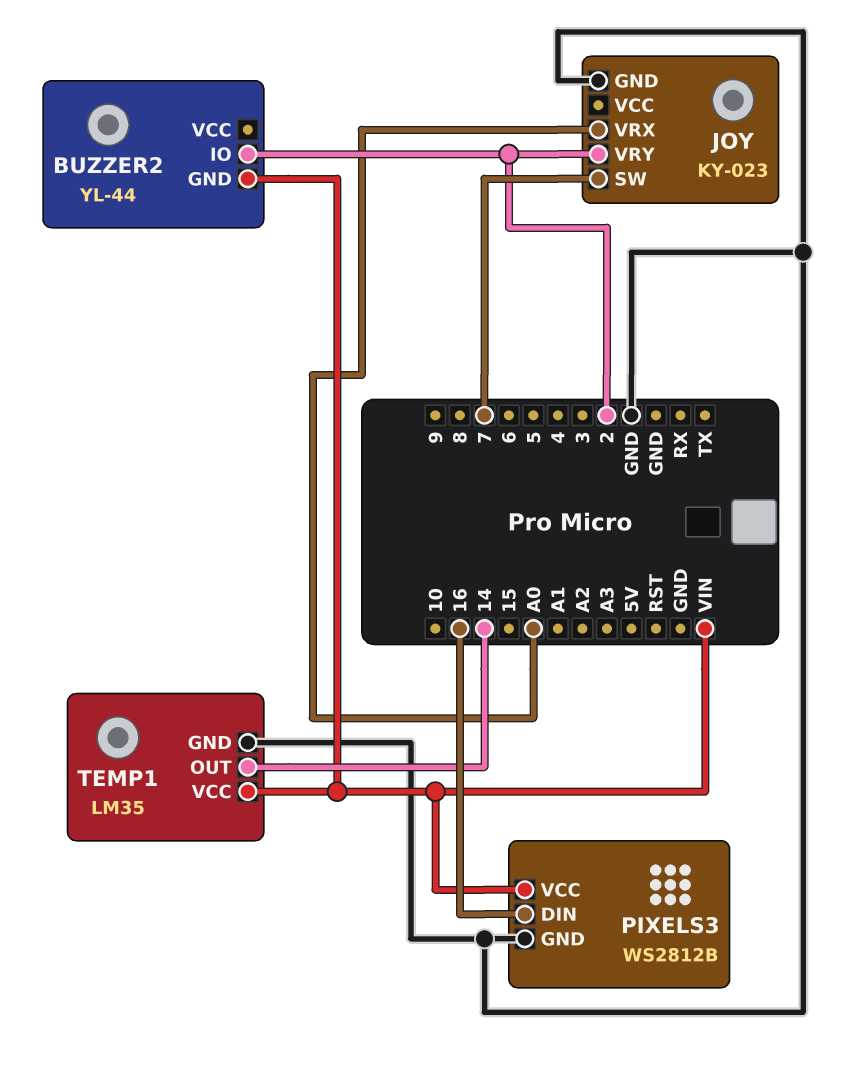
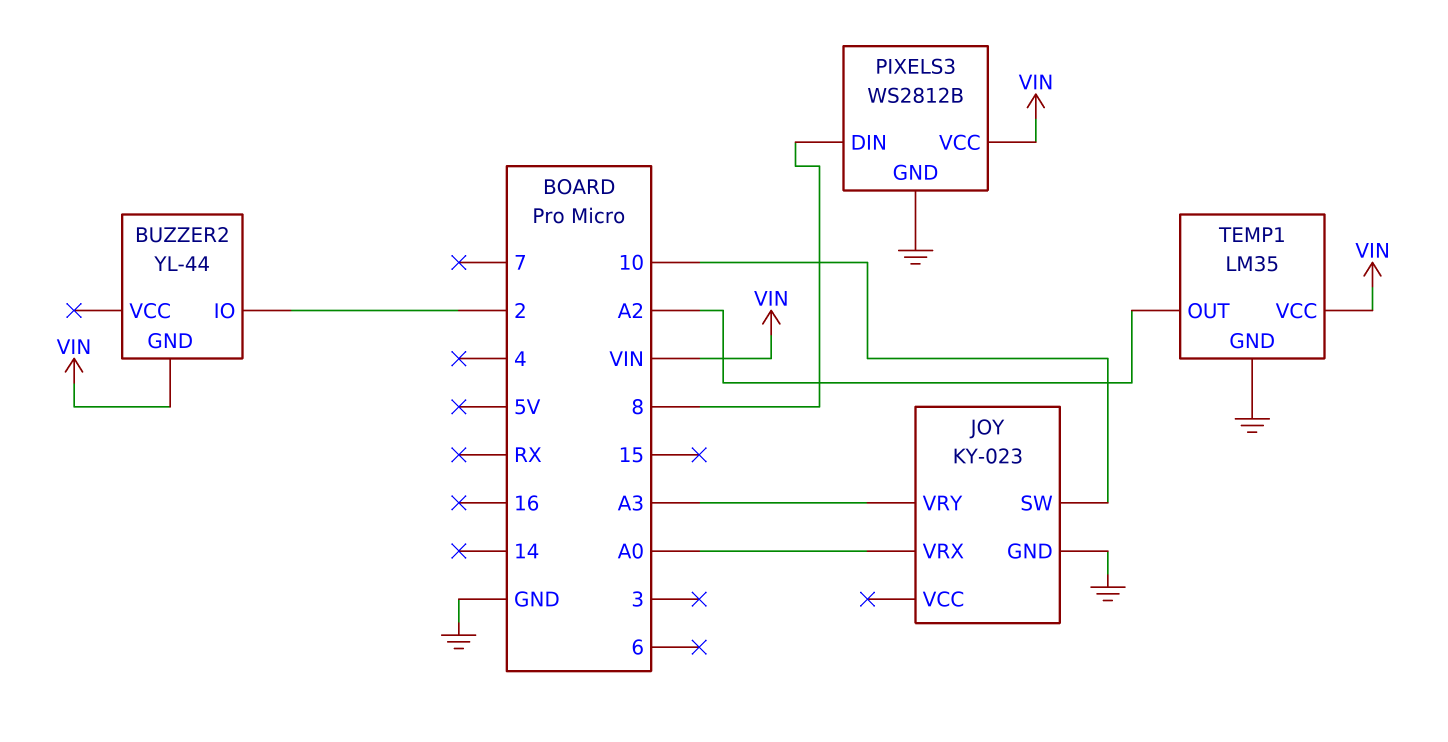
JOY pin SW: 7 -> 10
JOY pin VRY: 2 -> A3
PIXELS3 pin DIN: 16 -> 8
TEMP1 pin OUT: 14 -> A2

